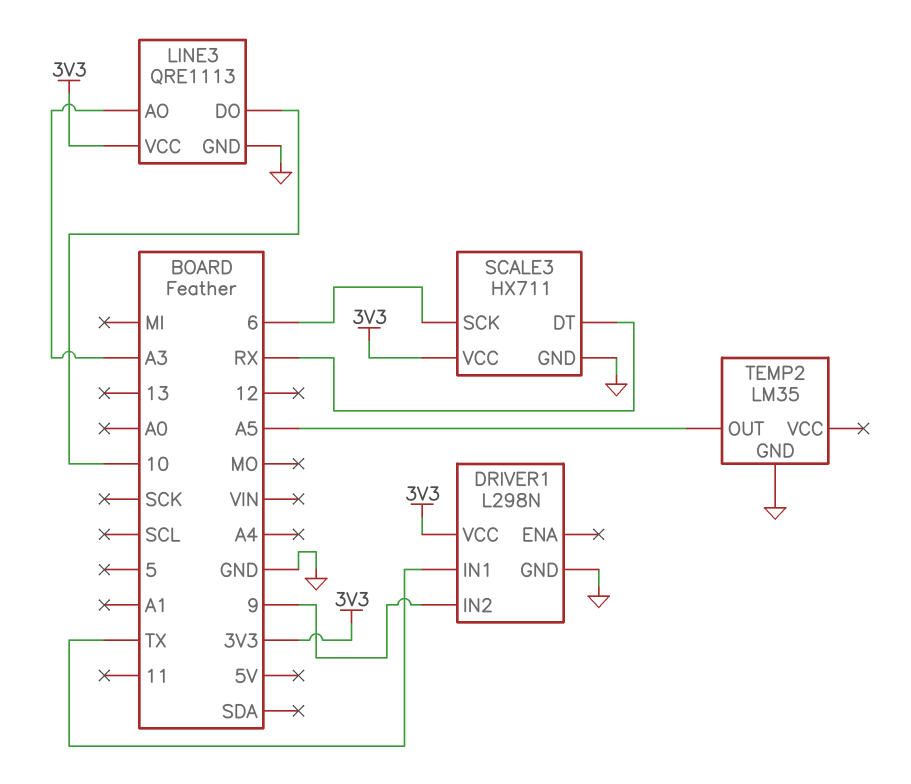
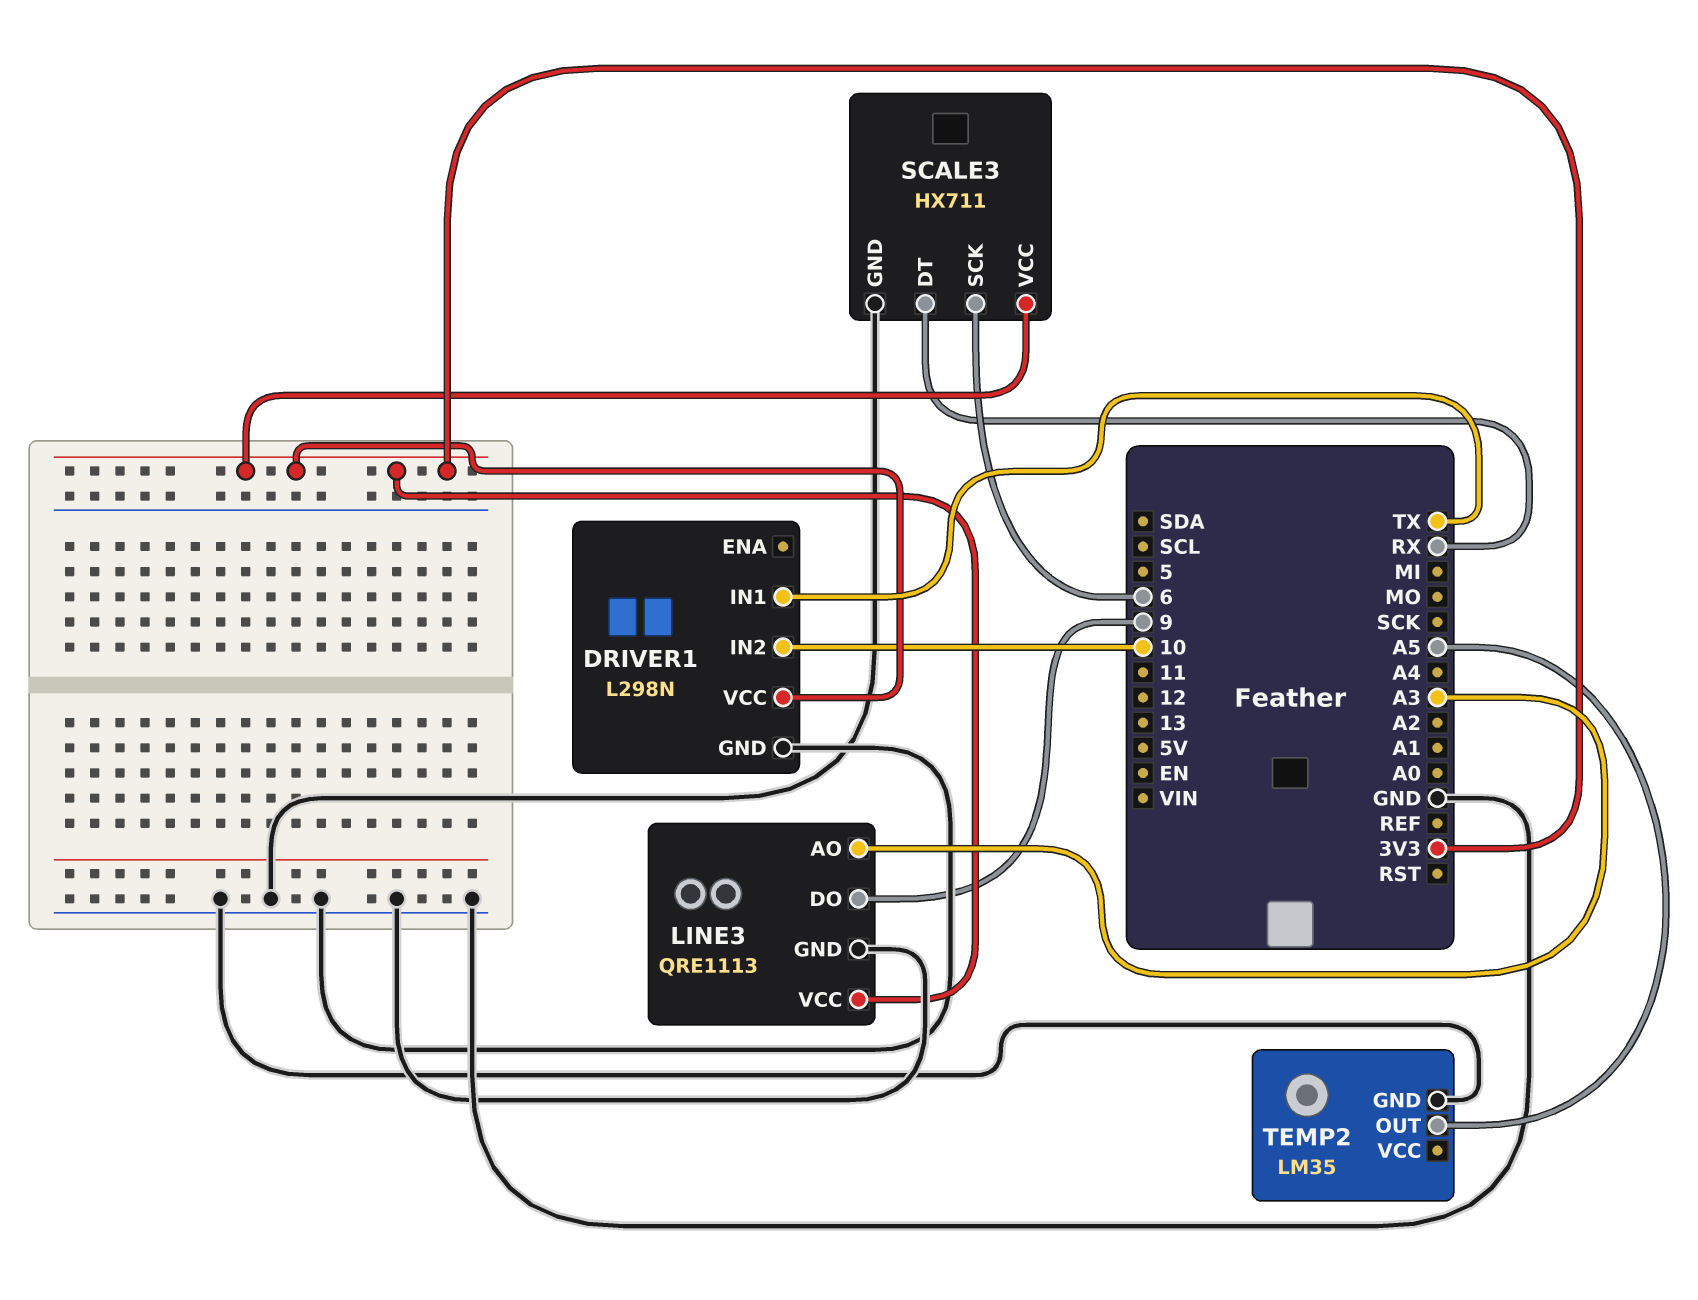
DRIVER1 pin IN2: 9 -> 10
LINE3 pin DO: 10 -> 9

